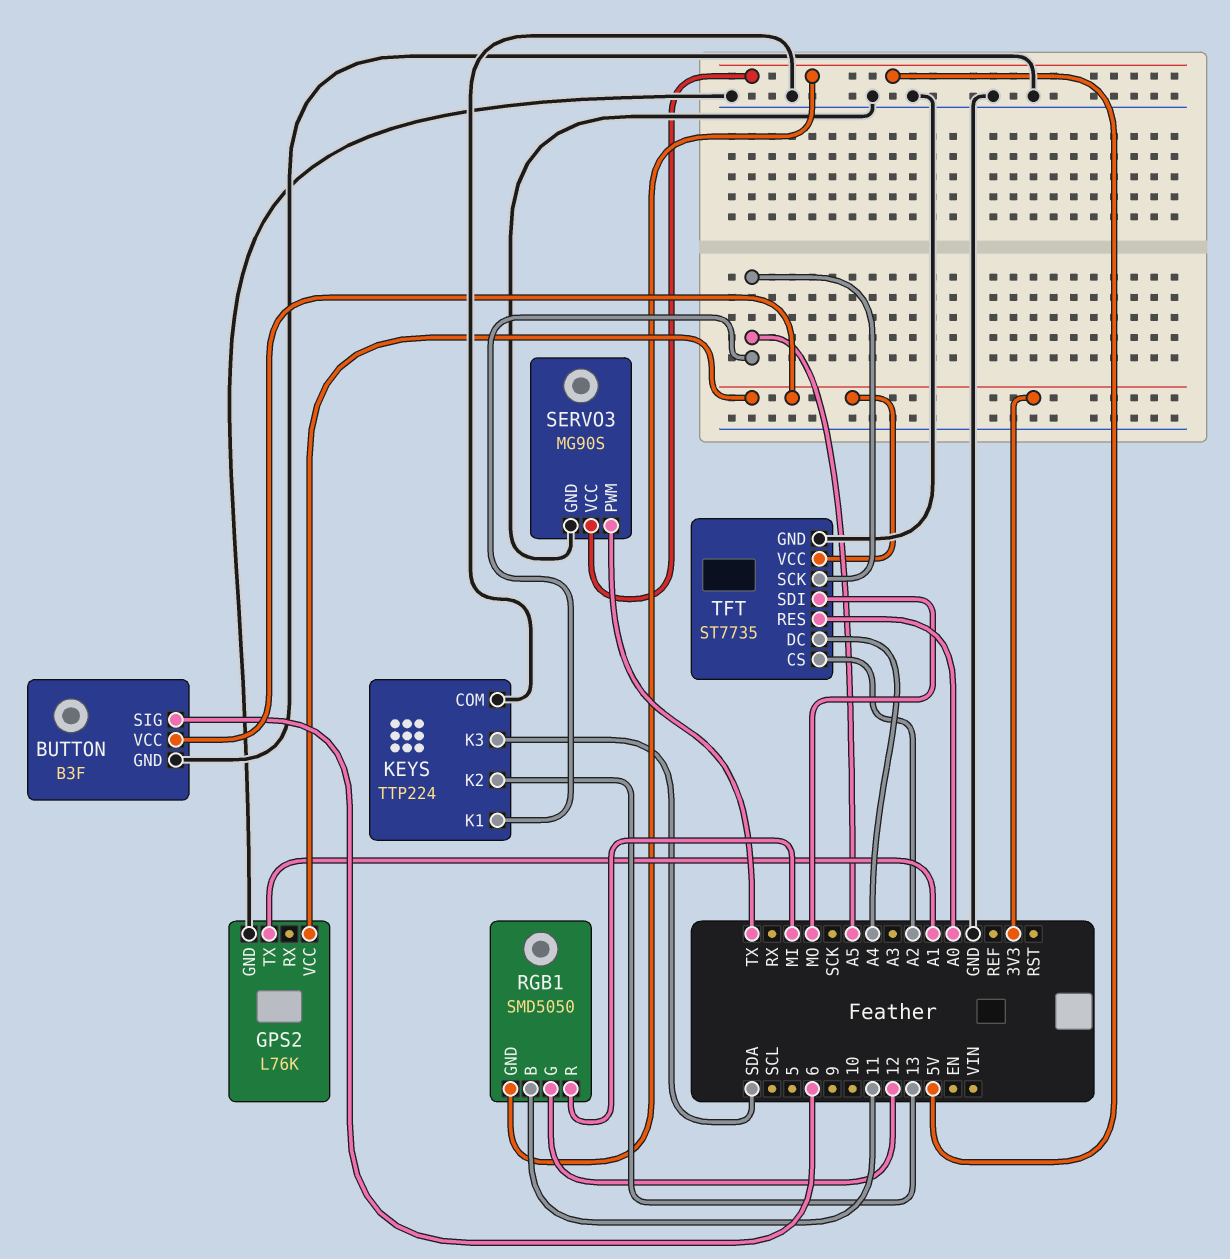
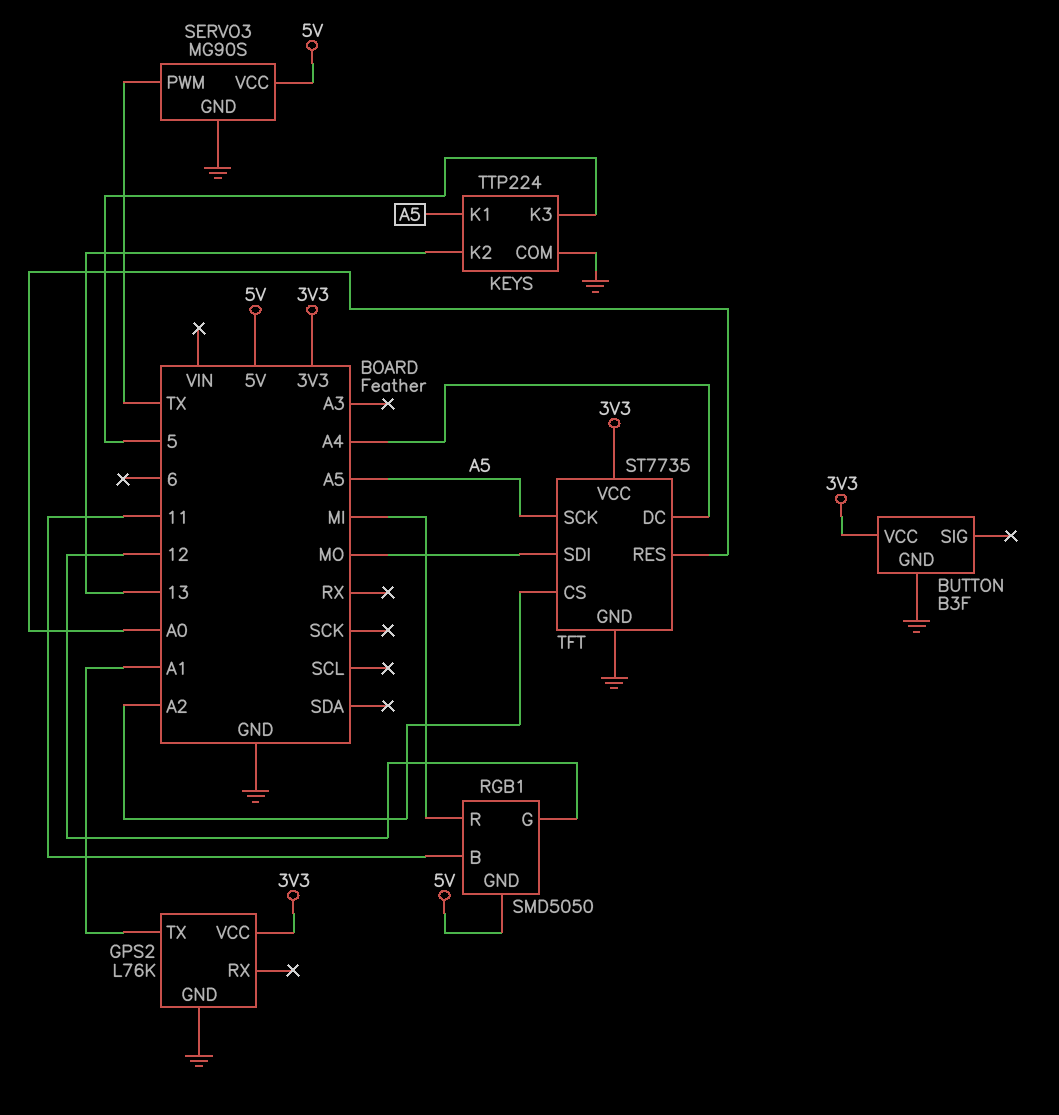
BUTTON pin SIG: 6 -> none
KEYS pin K3: SDA -> 5

